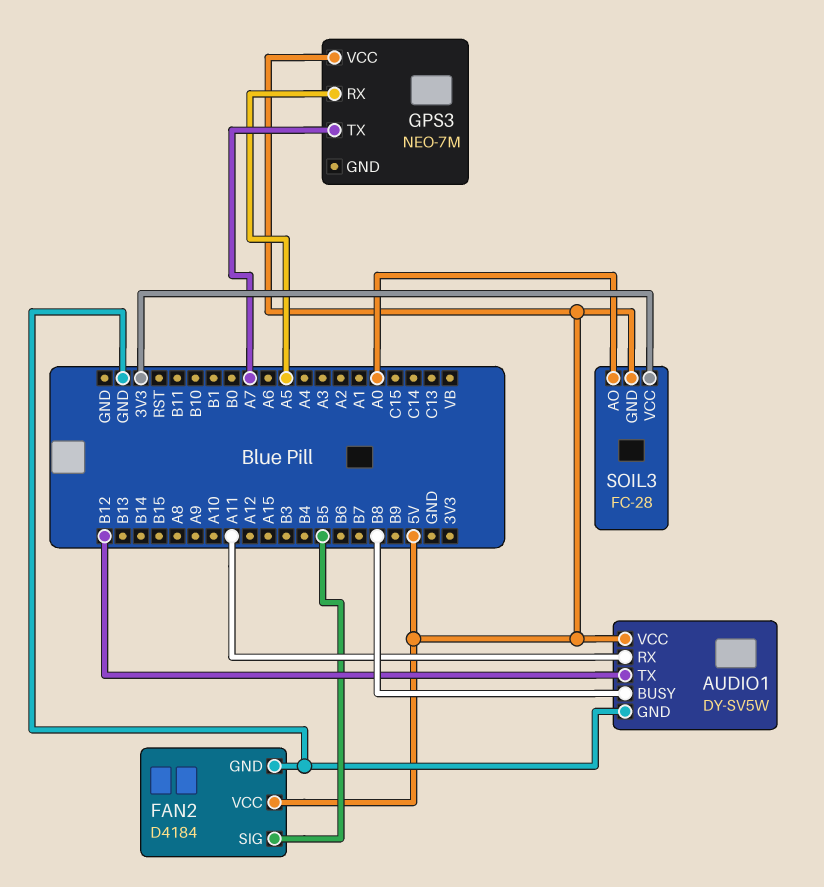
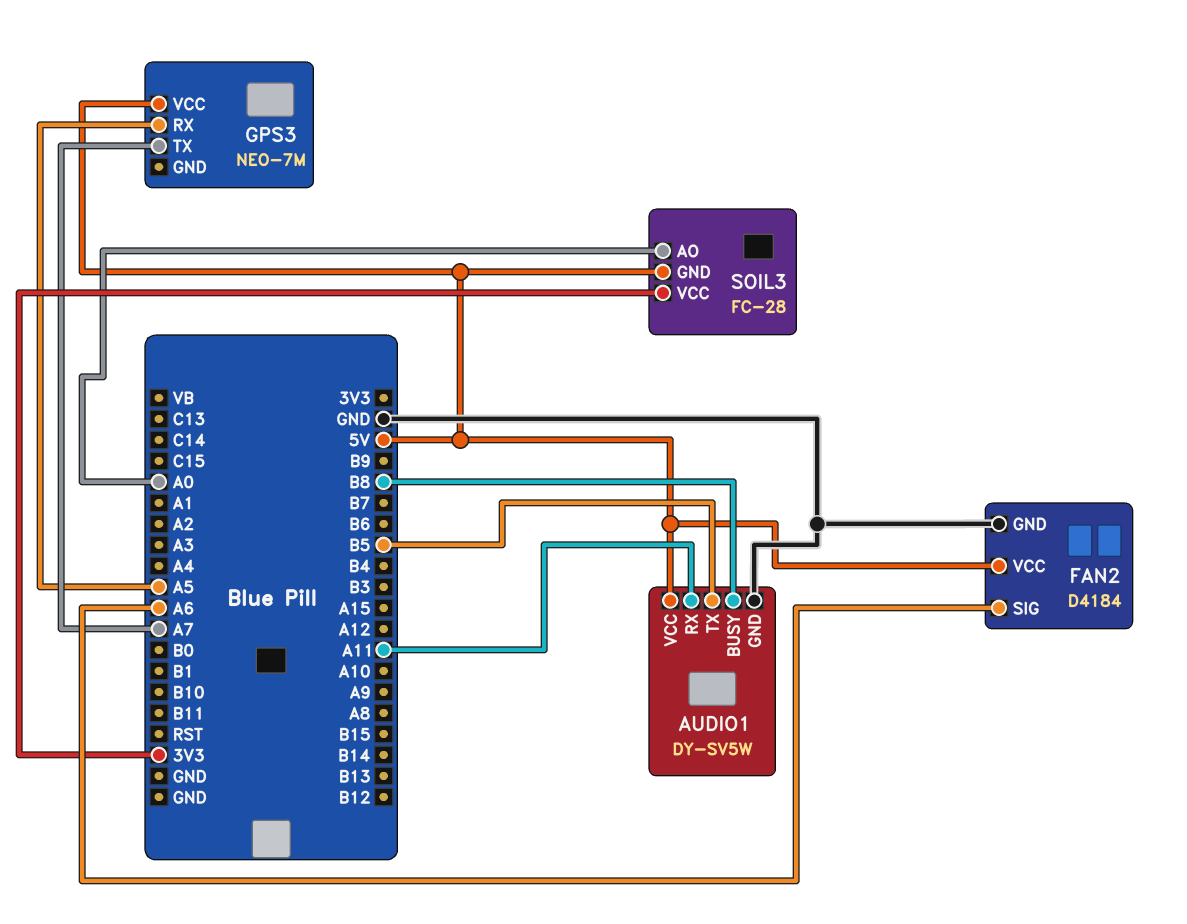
AUDIO1 pin TX: B12 -> B5
FAN2 pin SIG: B5 -> A6

